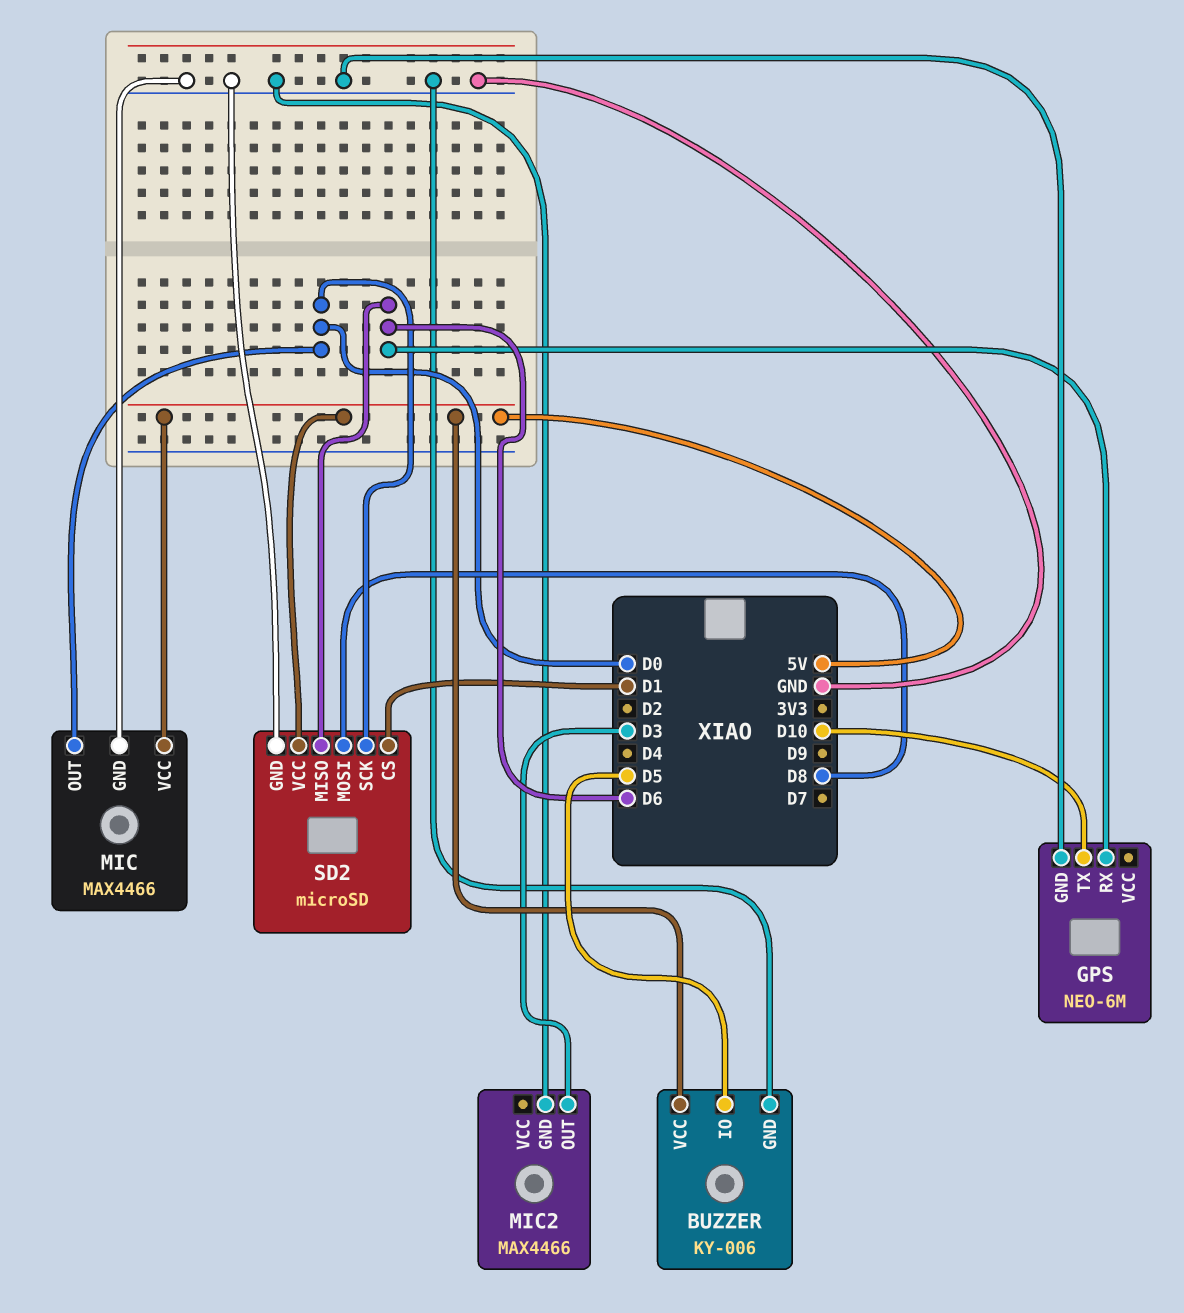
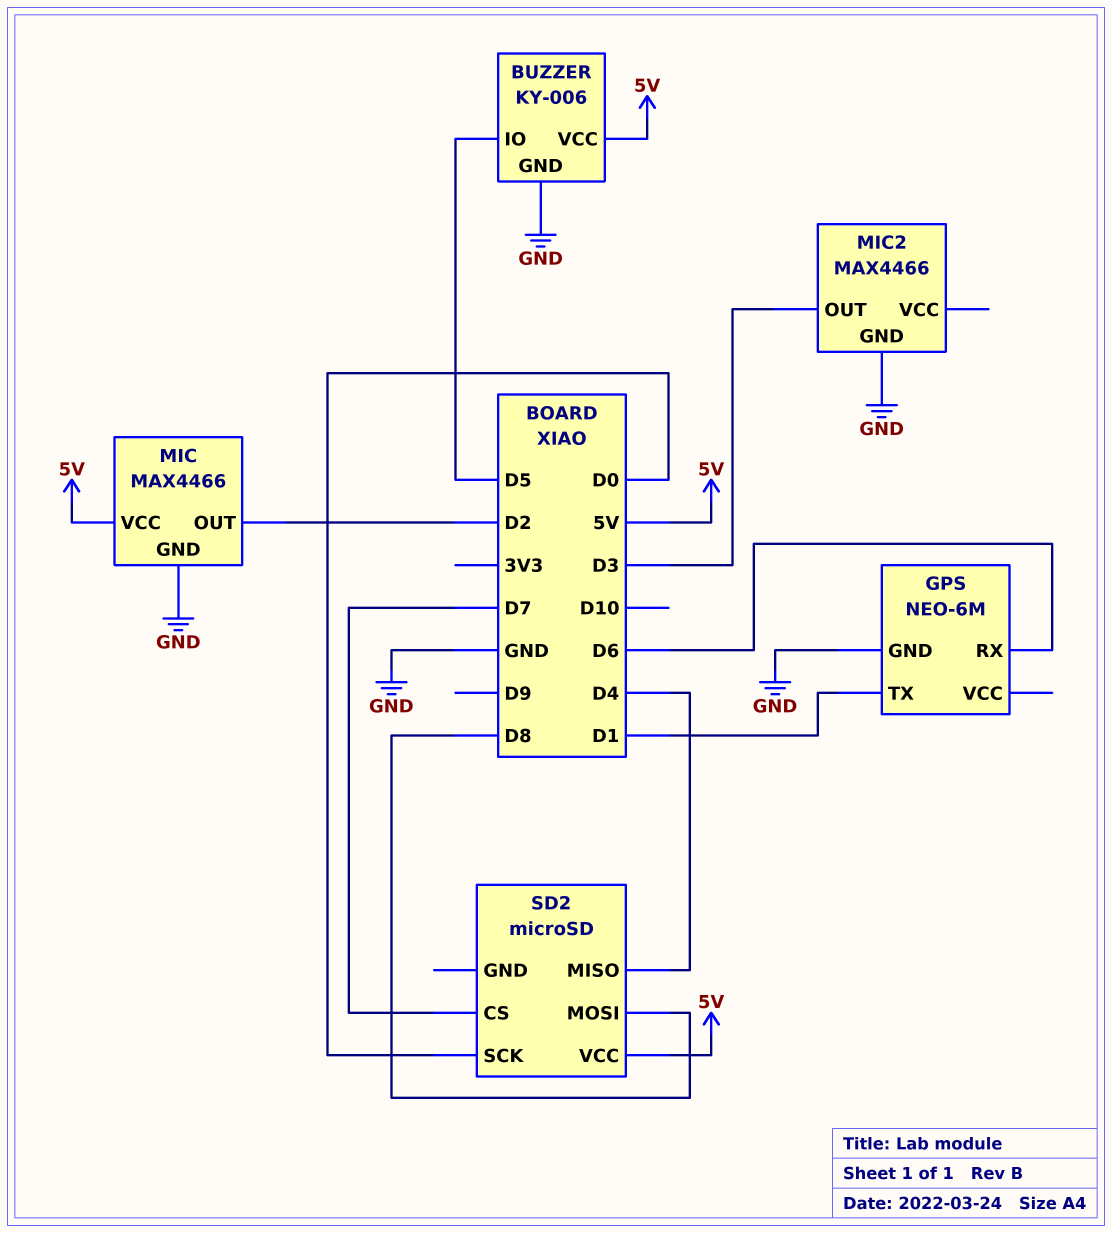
GPS pin TX: D10 -> D1
MIC pin OUT: D0 -> D2
SD2 pin CS: D1 -> D7
SD2 pin GND: GND -> none
SD2 pin MISO: D6 -> D4

